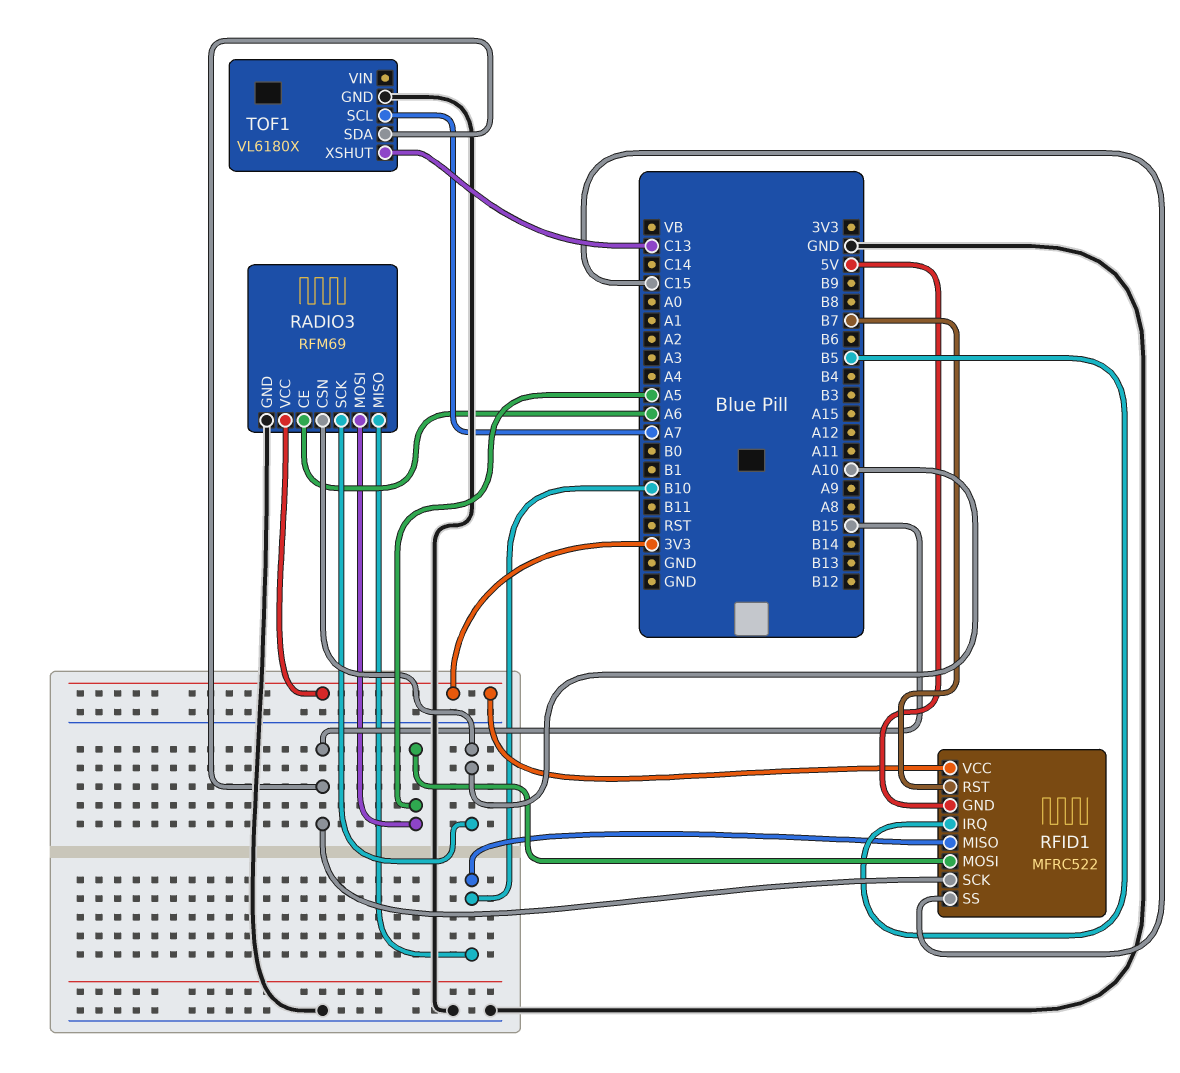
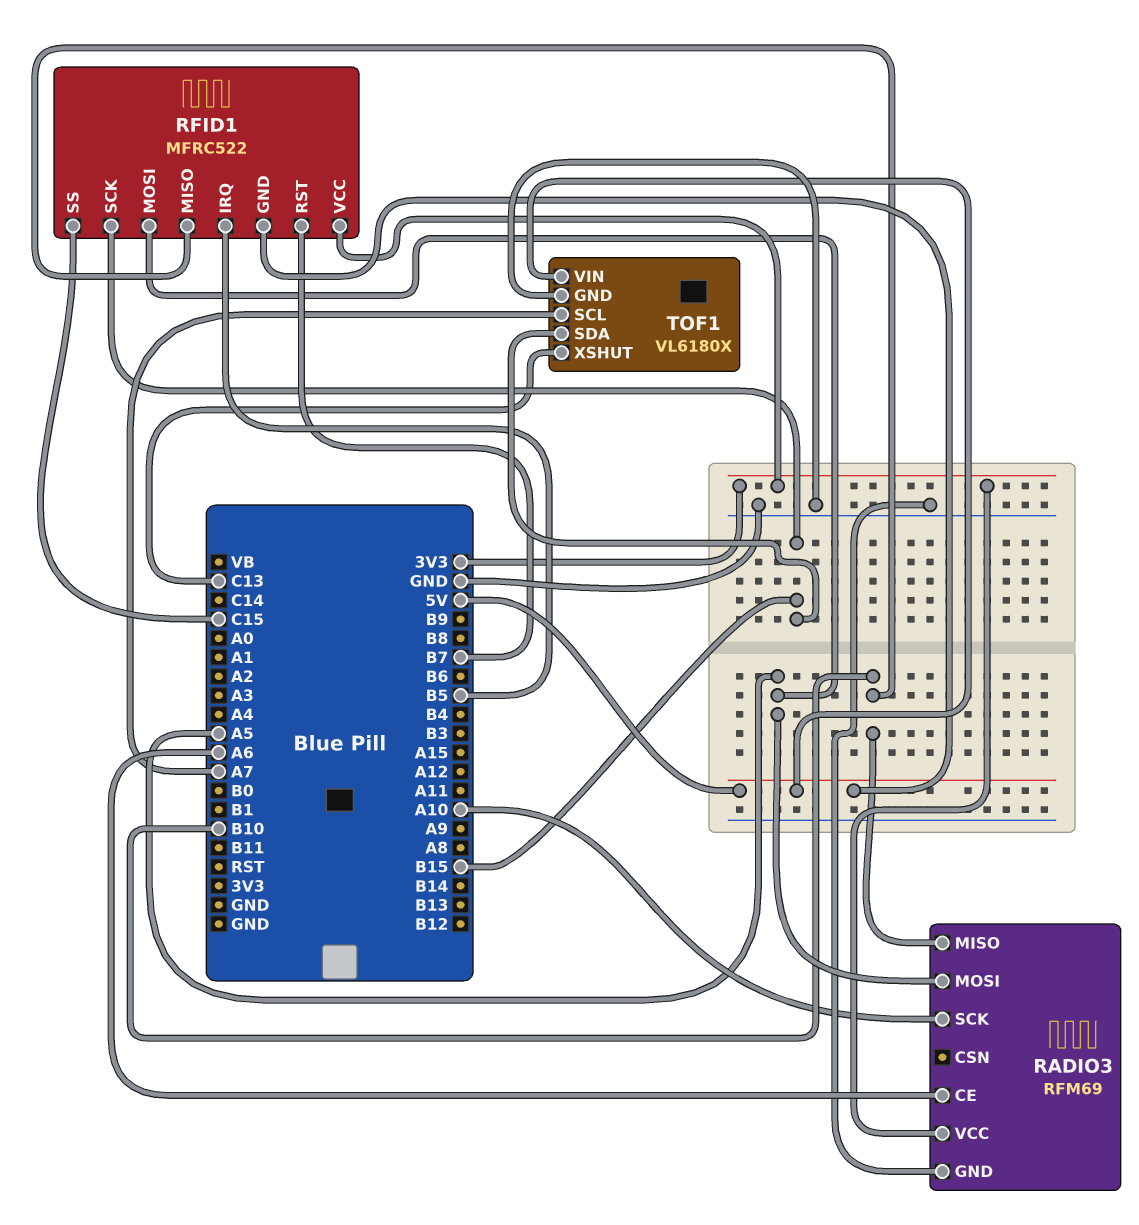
RADIO3 pin CSN: A10 -> none
TOF1 pin VIN: none -> 5V

